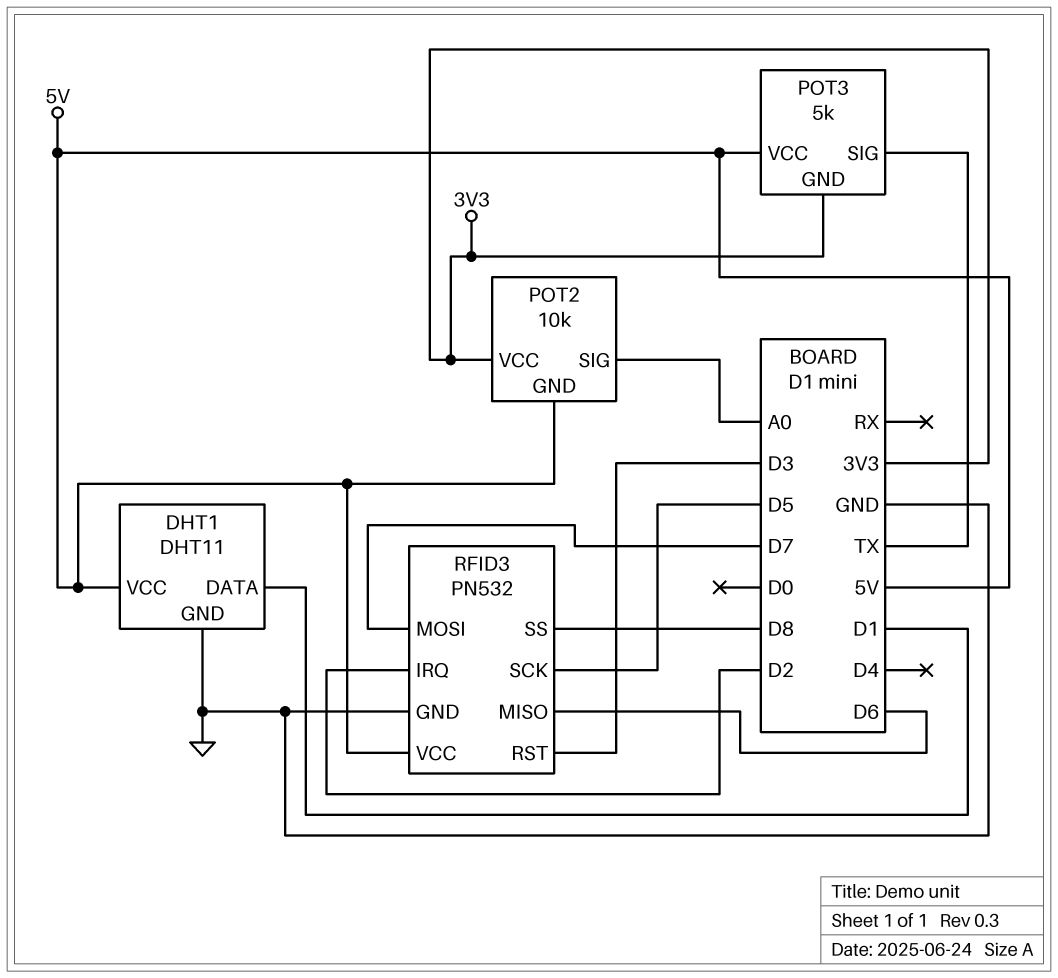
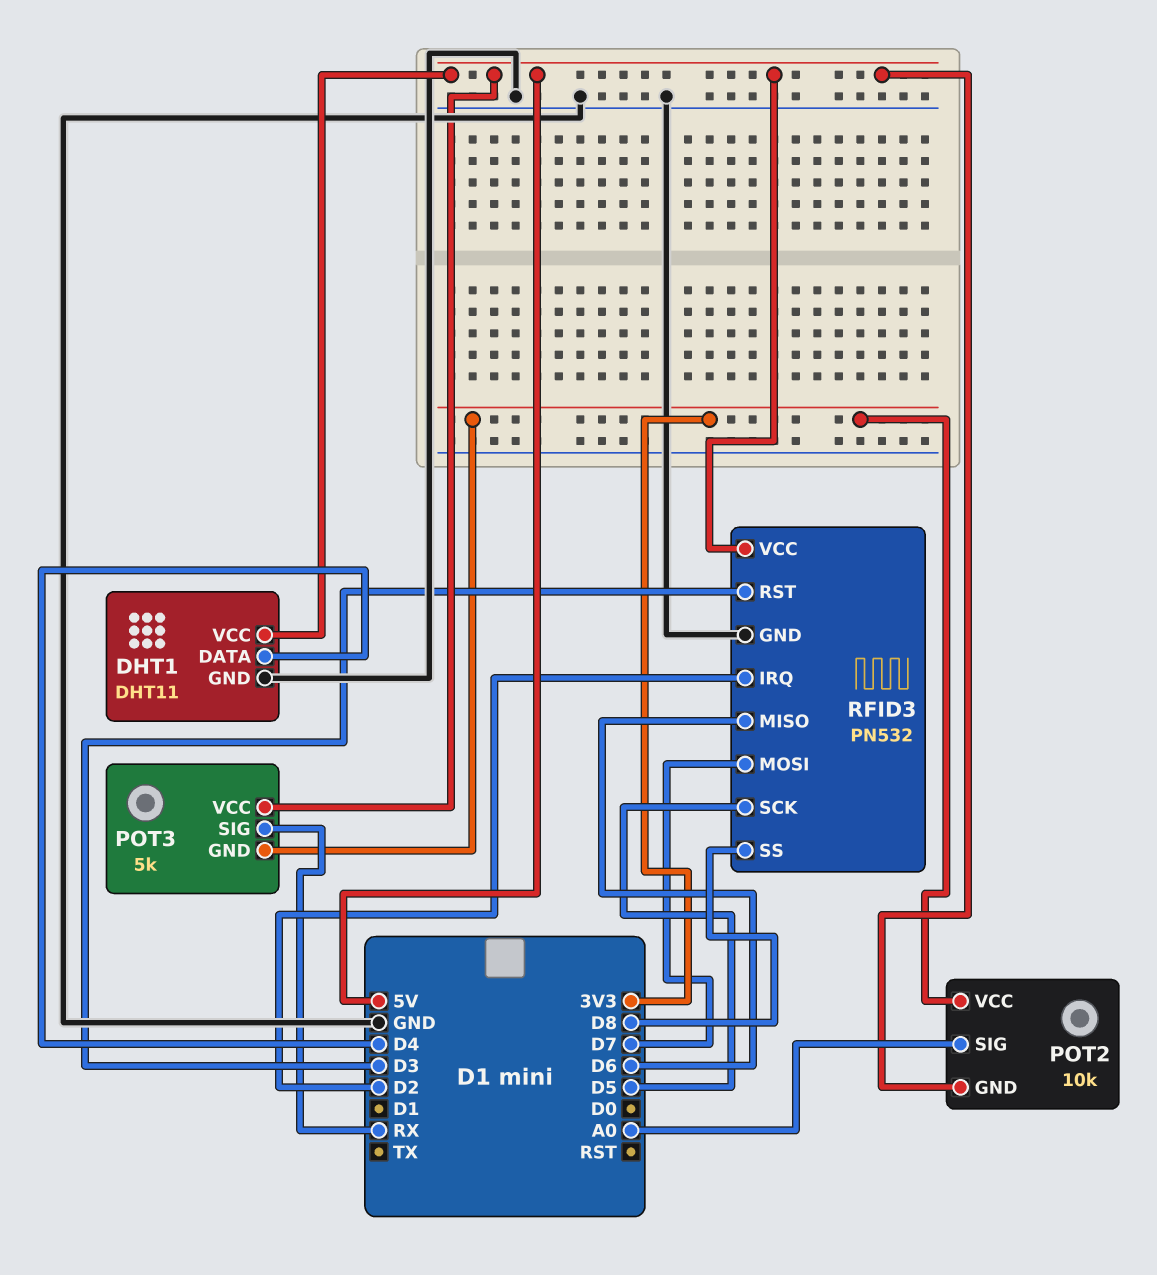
DHT1 pin DATA: D1 -> D4
POT3 pin SIG: TX -> RX

